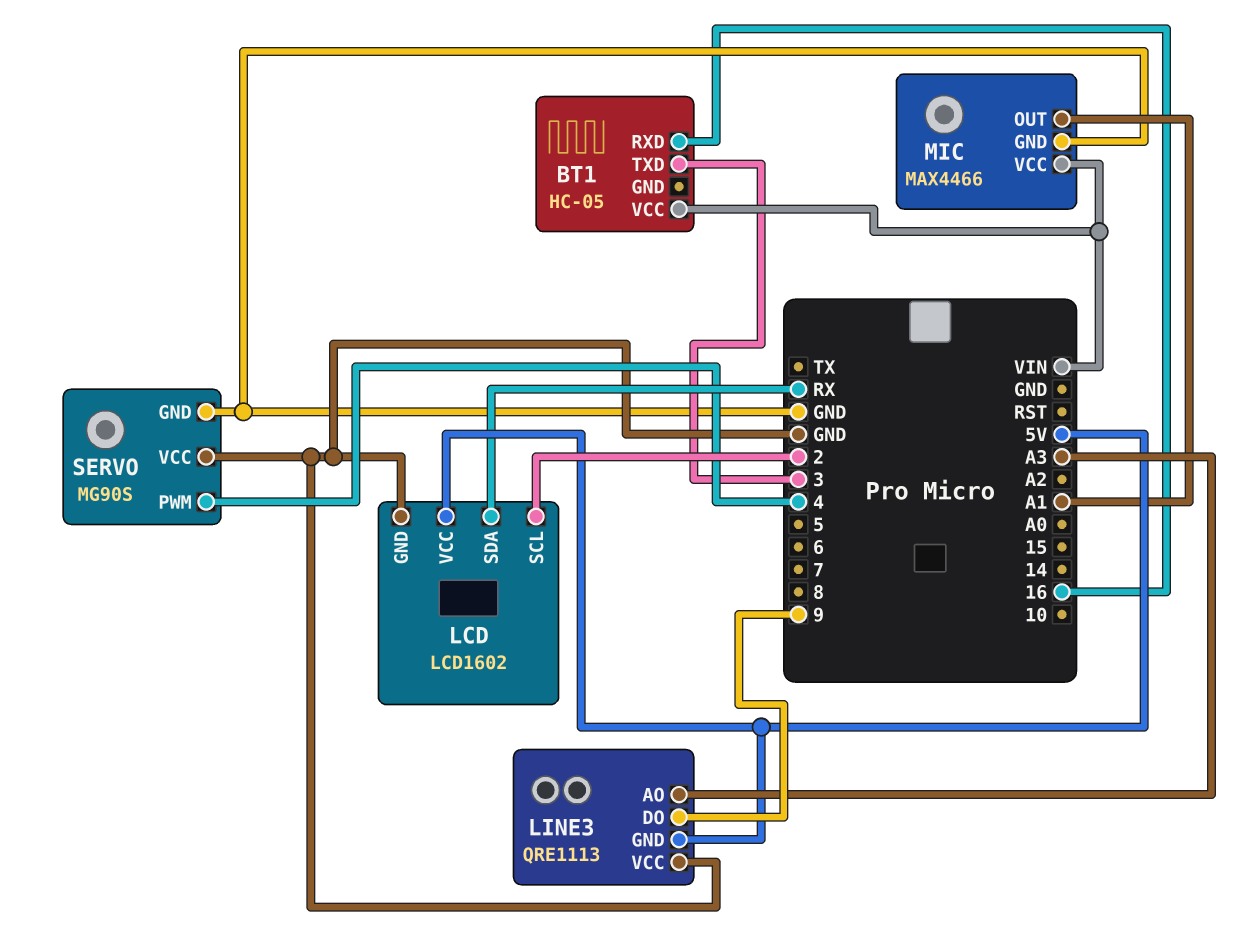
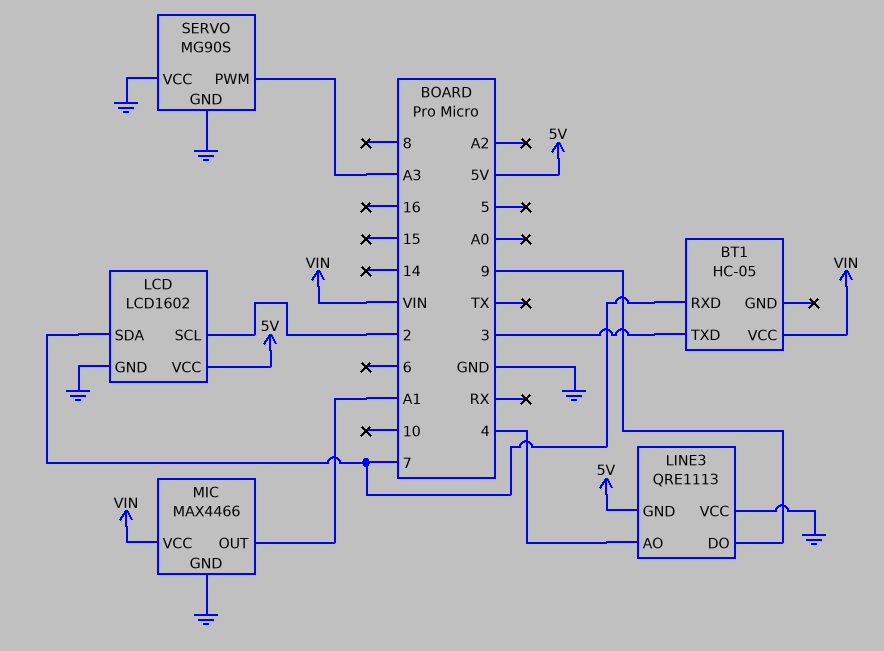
BT1 pin RXD: 16 -> 7
LCD pin SDA: RX -> 7
LINE3 pin AO: A3 -> 4
SERVO pin PWM: 4 -> A3

